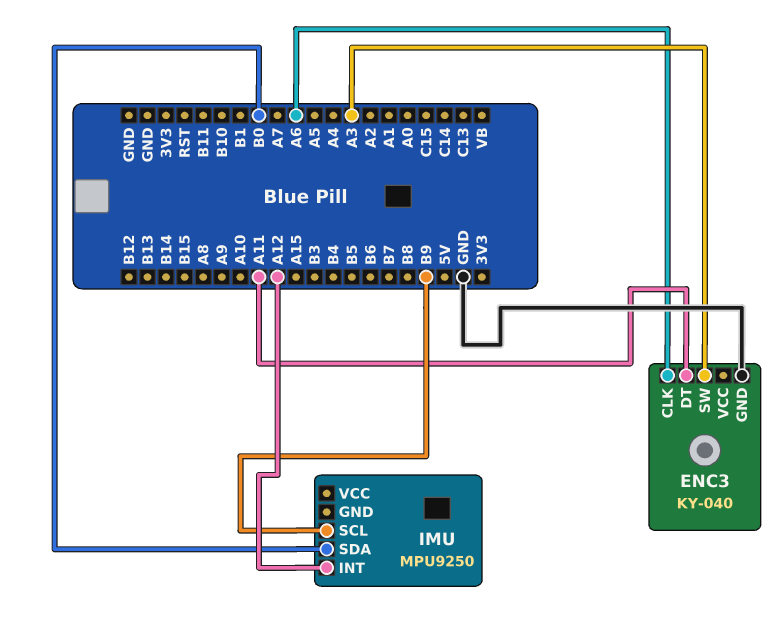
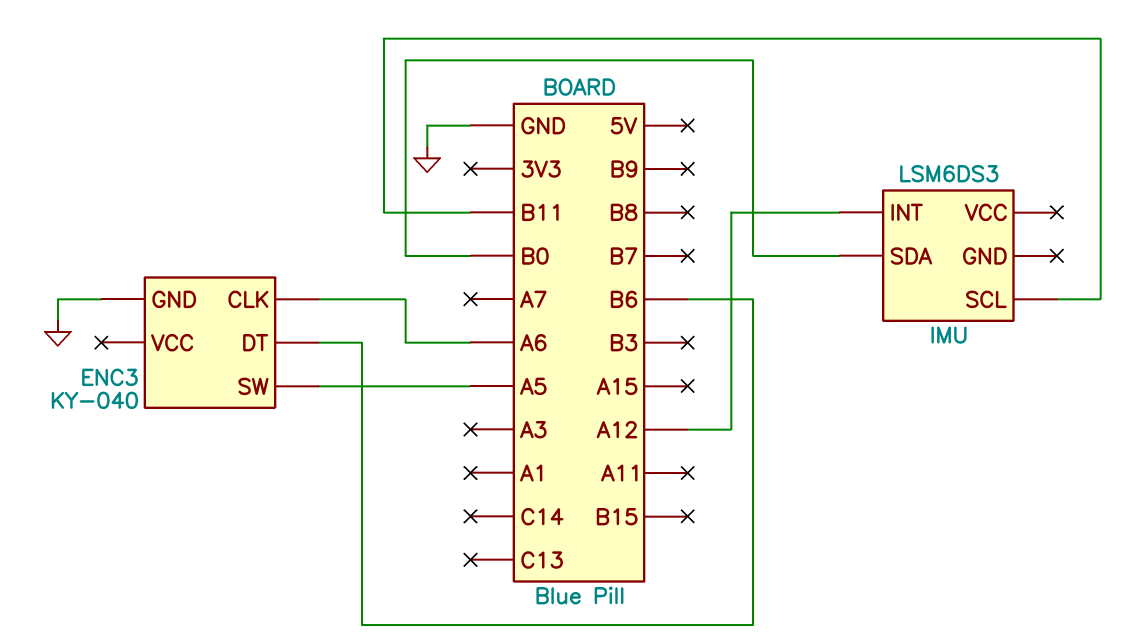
ENC3 pin DT: A11 -> B6
ENC3 pin SW: A3 -> A5
IMU: MPU9250 -> LSM6DS3
IMU pin SCL: B9 -> B11

